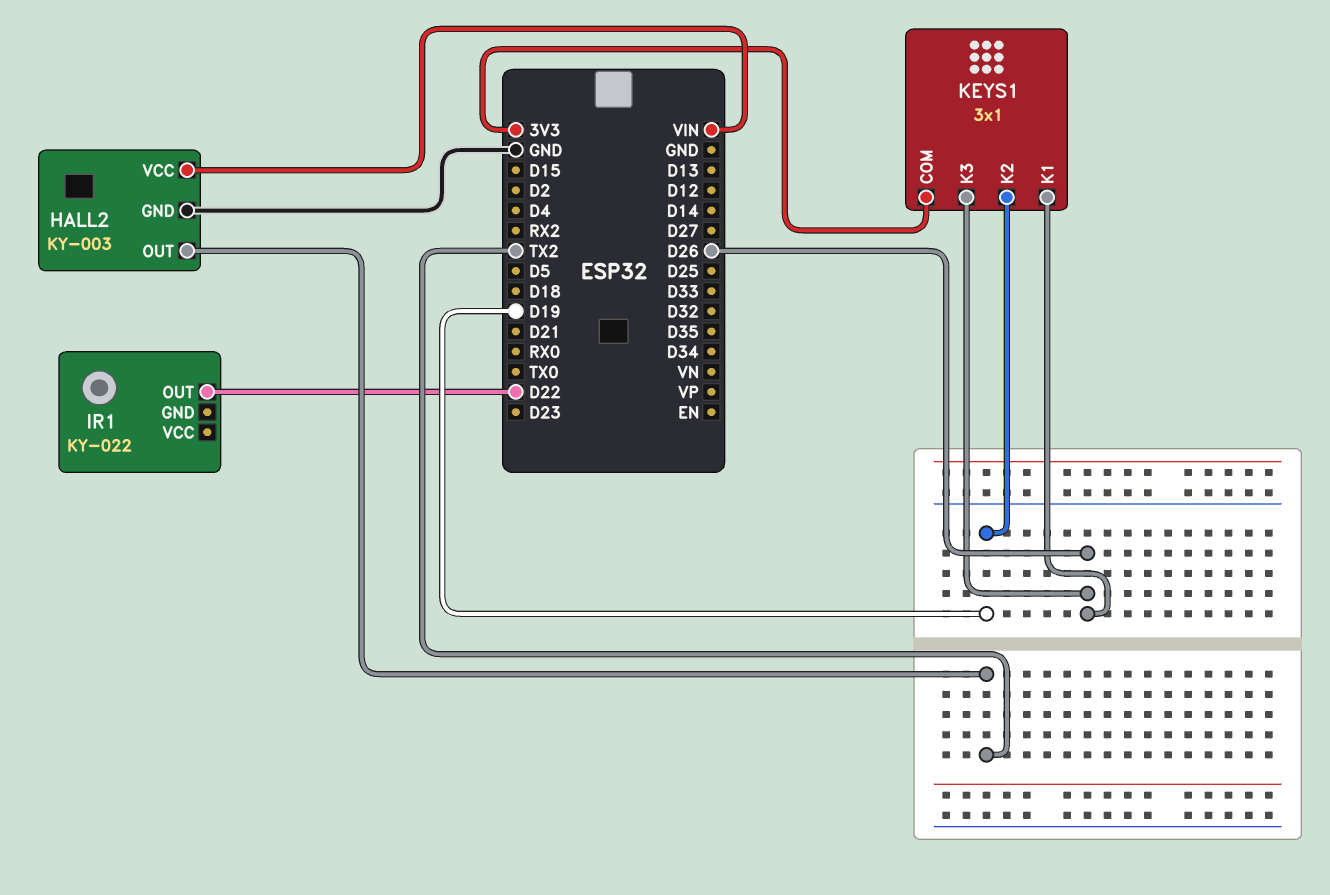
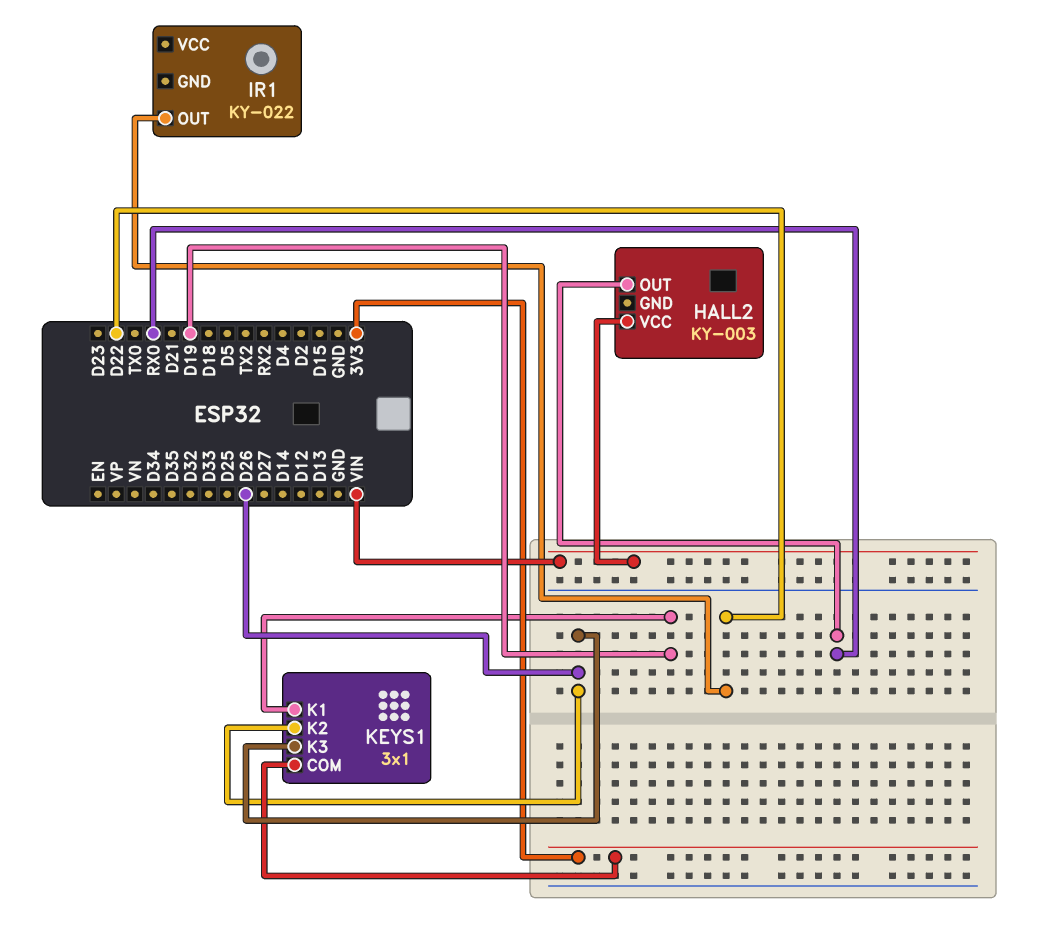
HALL2 pin GND: GND -> none
HALL2 pin OUT: TX2 -> RX0
KEYS1 pin K1: D26 -> D19
KEYS1 pin K2: D19 -> D26

